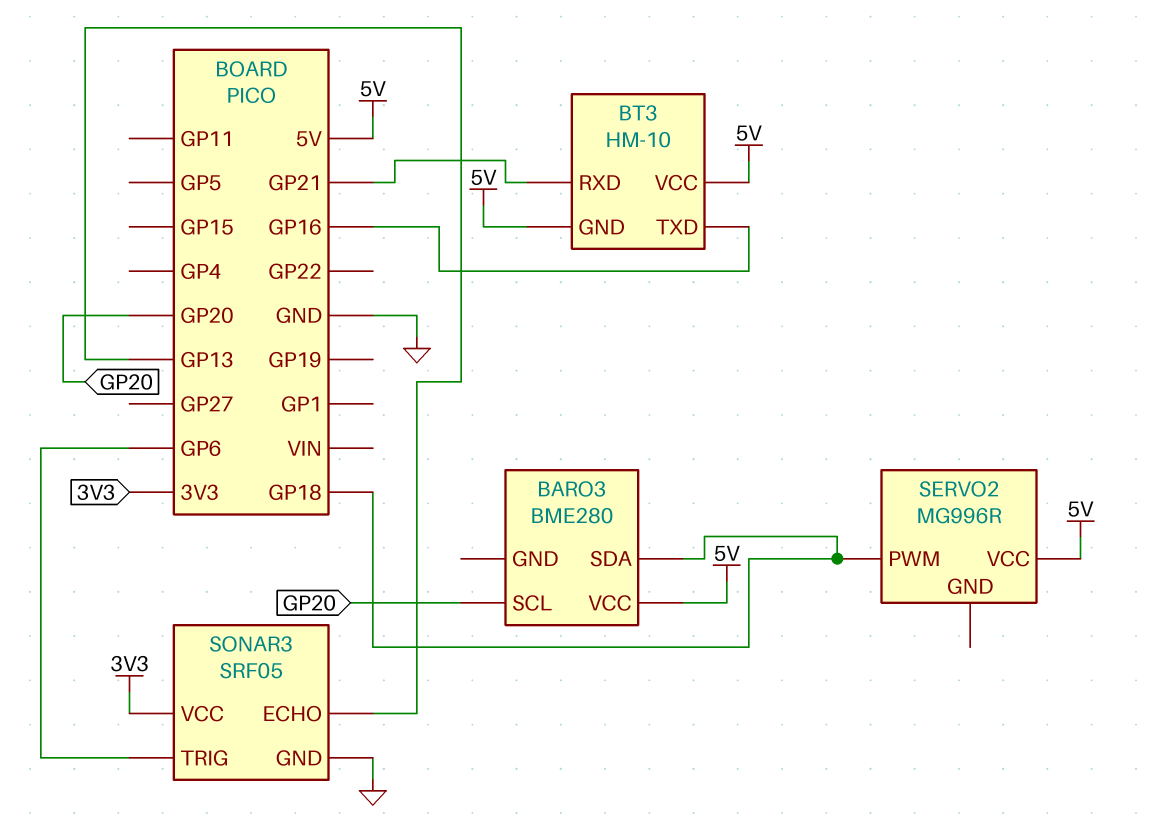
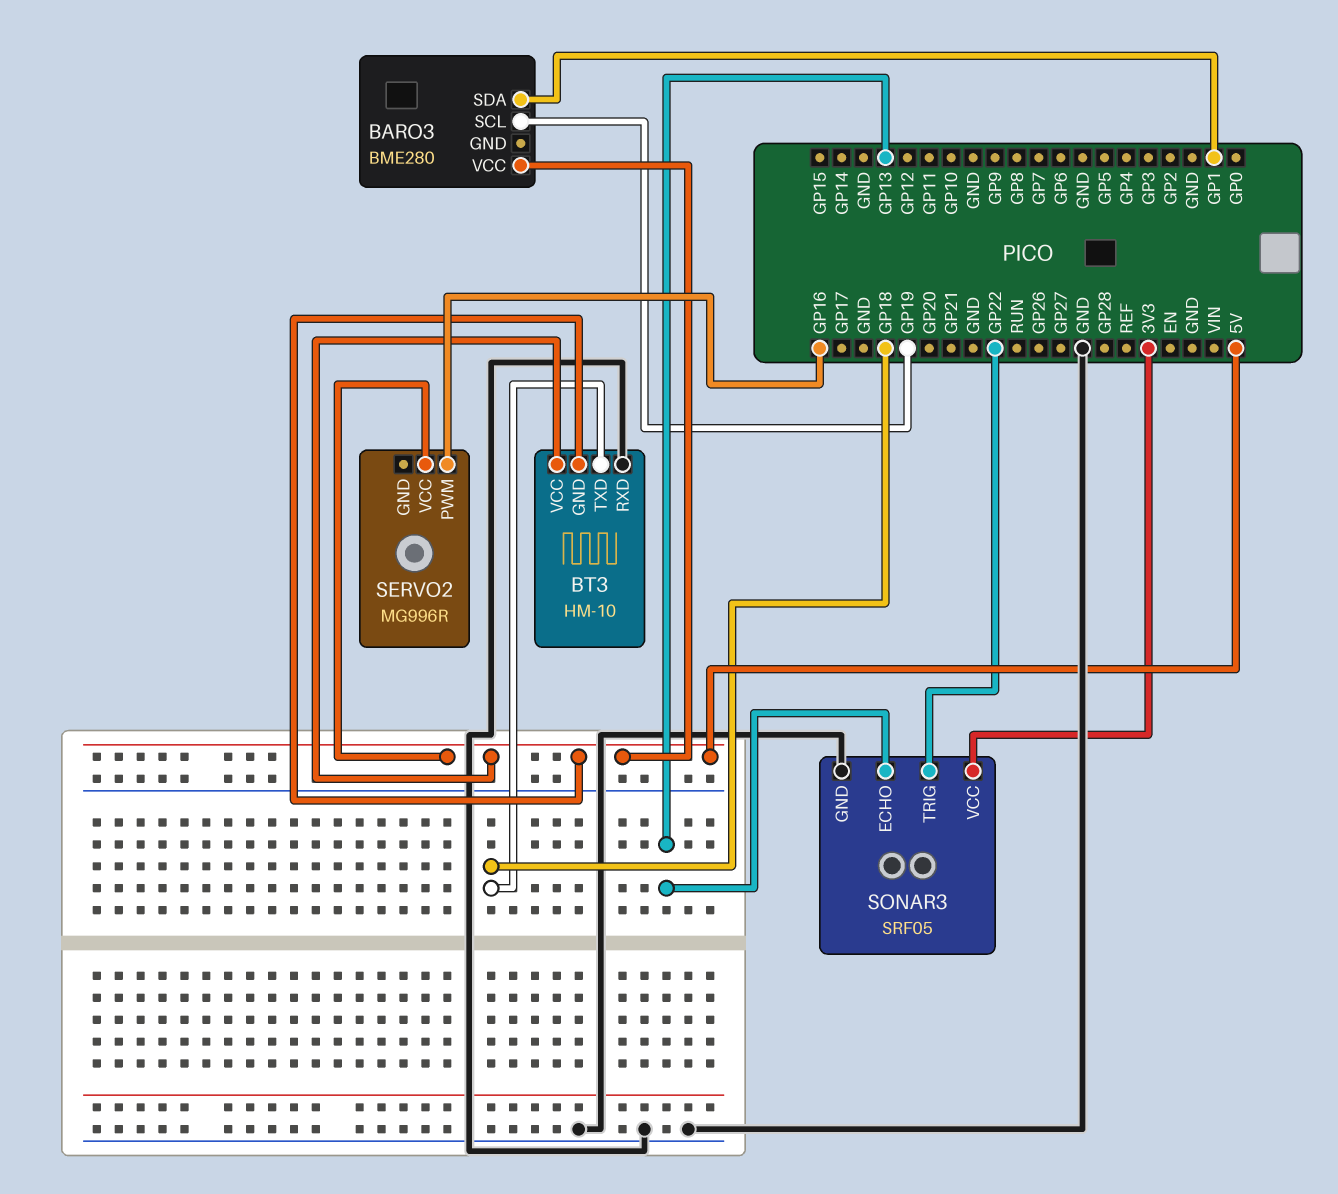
BARO3 pin SCL: GP20 -> GP19
BARO3 pin SDA: GP18 -> GP1
BT3 pin RXD: GP21 -> GND
BT3 pin TXD: GP16 -> GP18
SERVO2 pin PWM: GP18 -> GP16
SONAR3 pin TRIG: GP6 -> GP22

